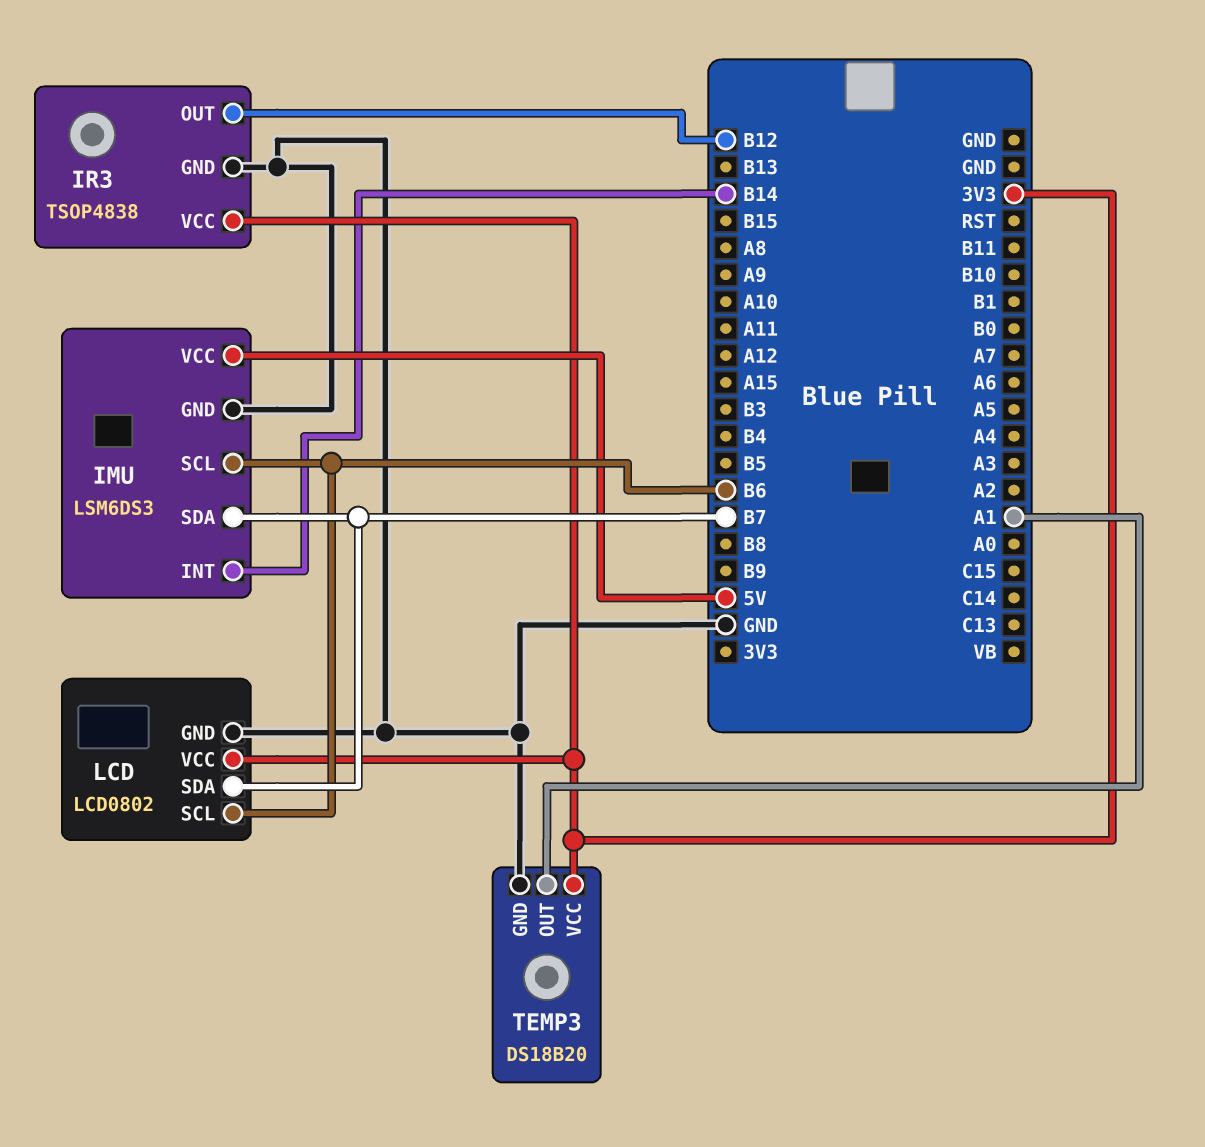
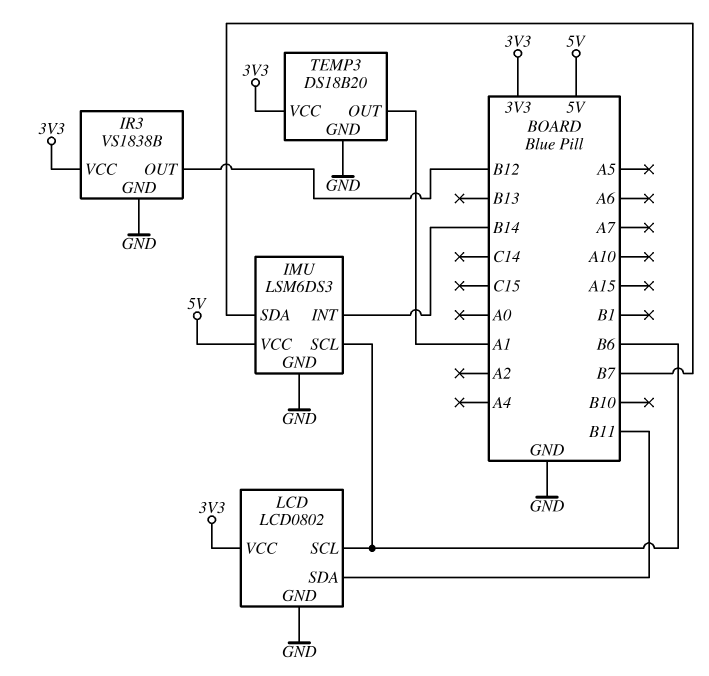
IR3: TSOP4838 -> VS1838B
LCD pin SDA: B7 -> B11

